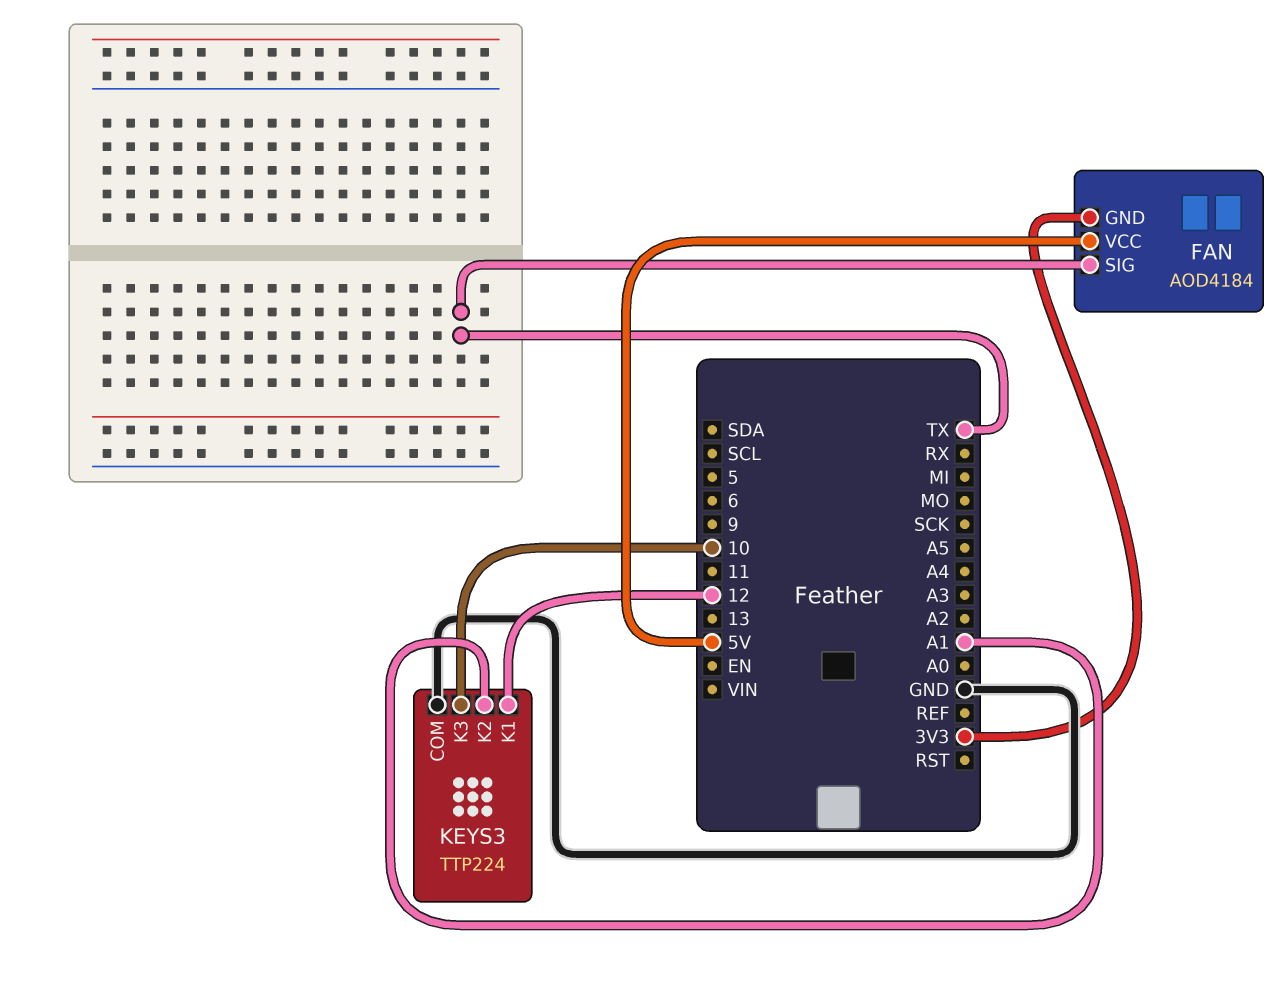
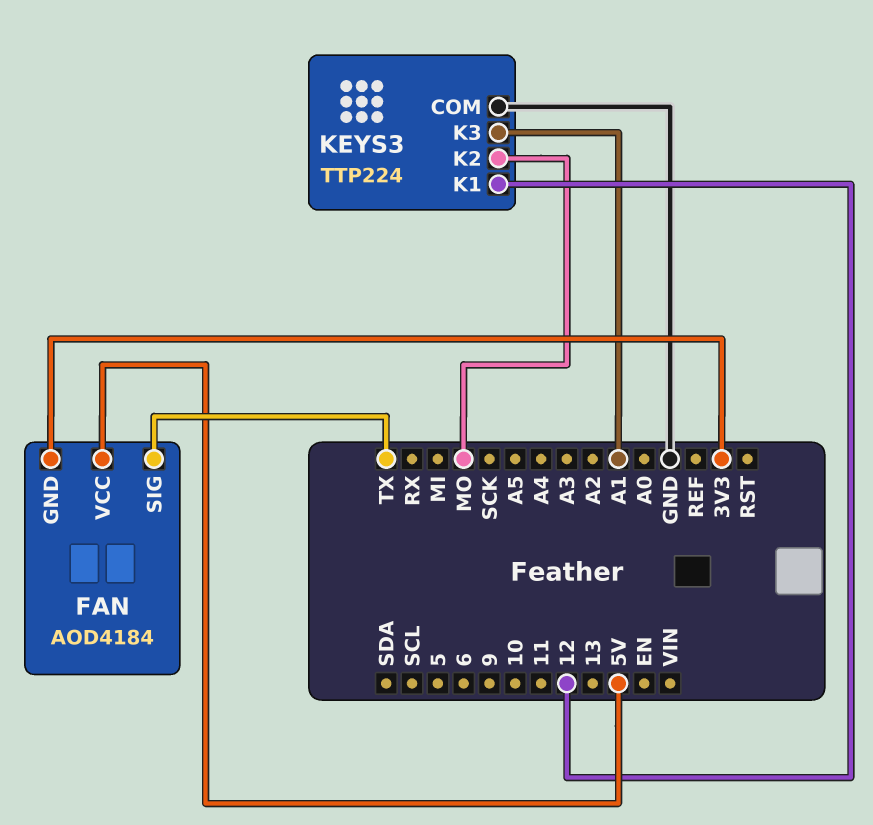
KEYS3 pin K2: A1 -> MO
KEYS3 pin K3: 10 -> A1

